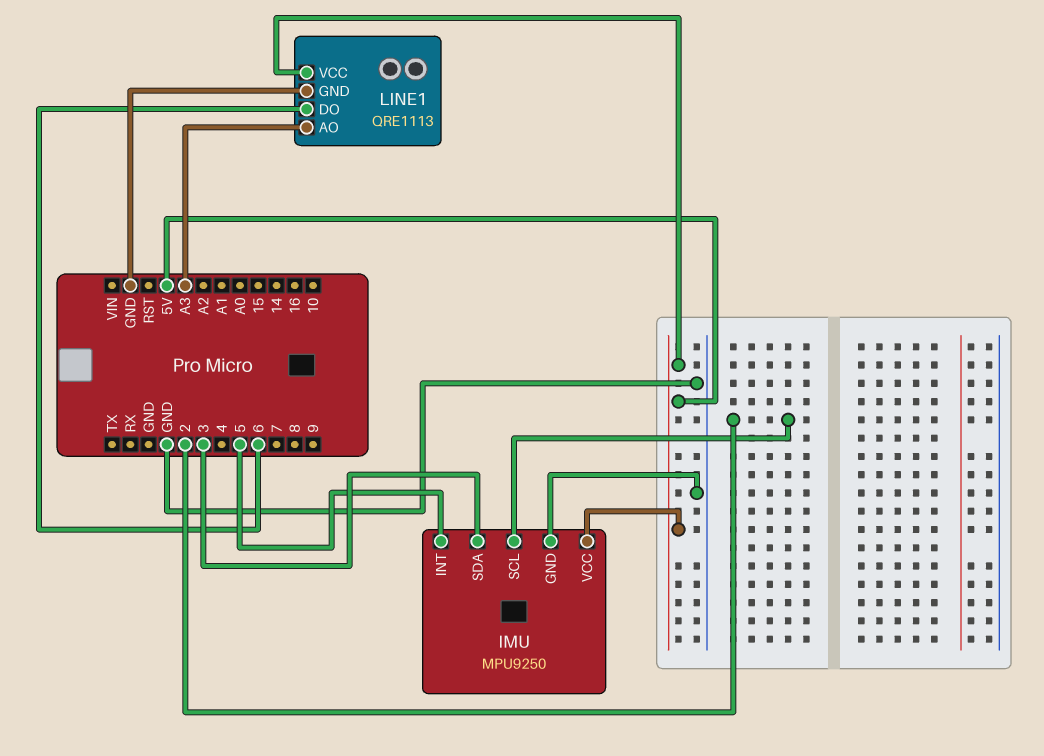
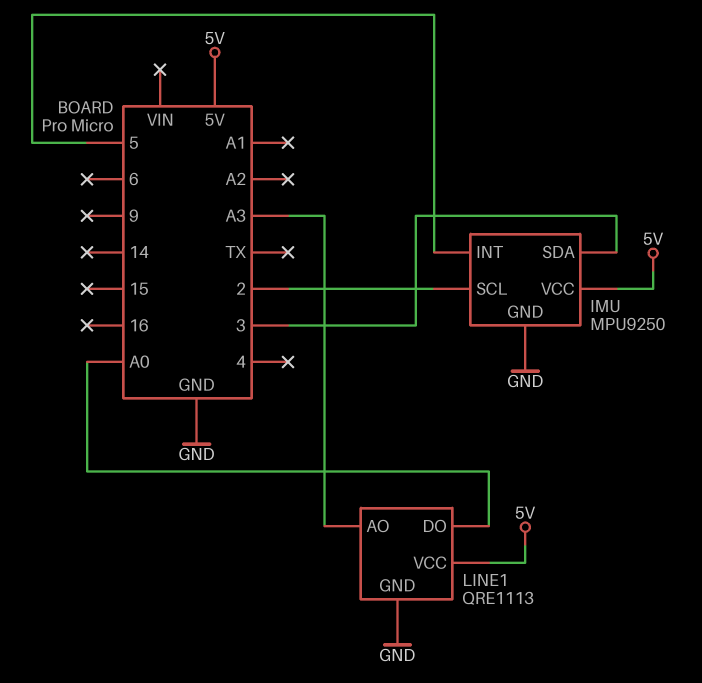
LINE1 pin DO: 6 -> A0

